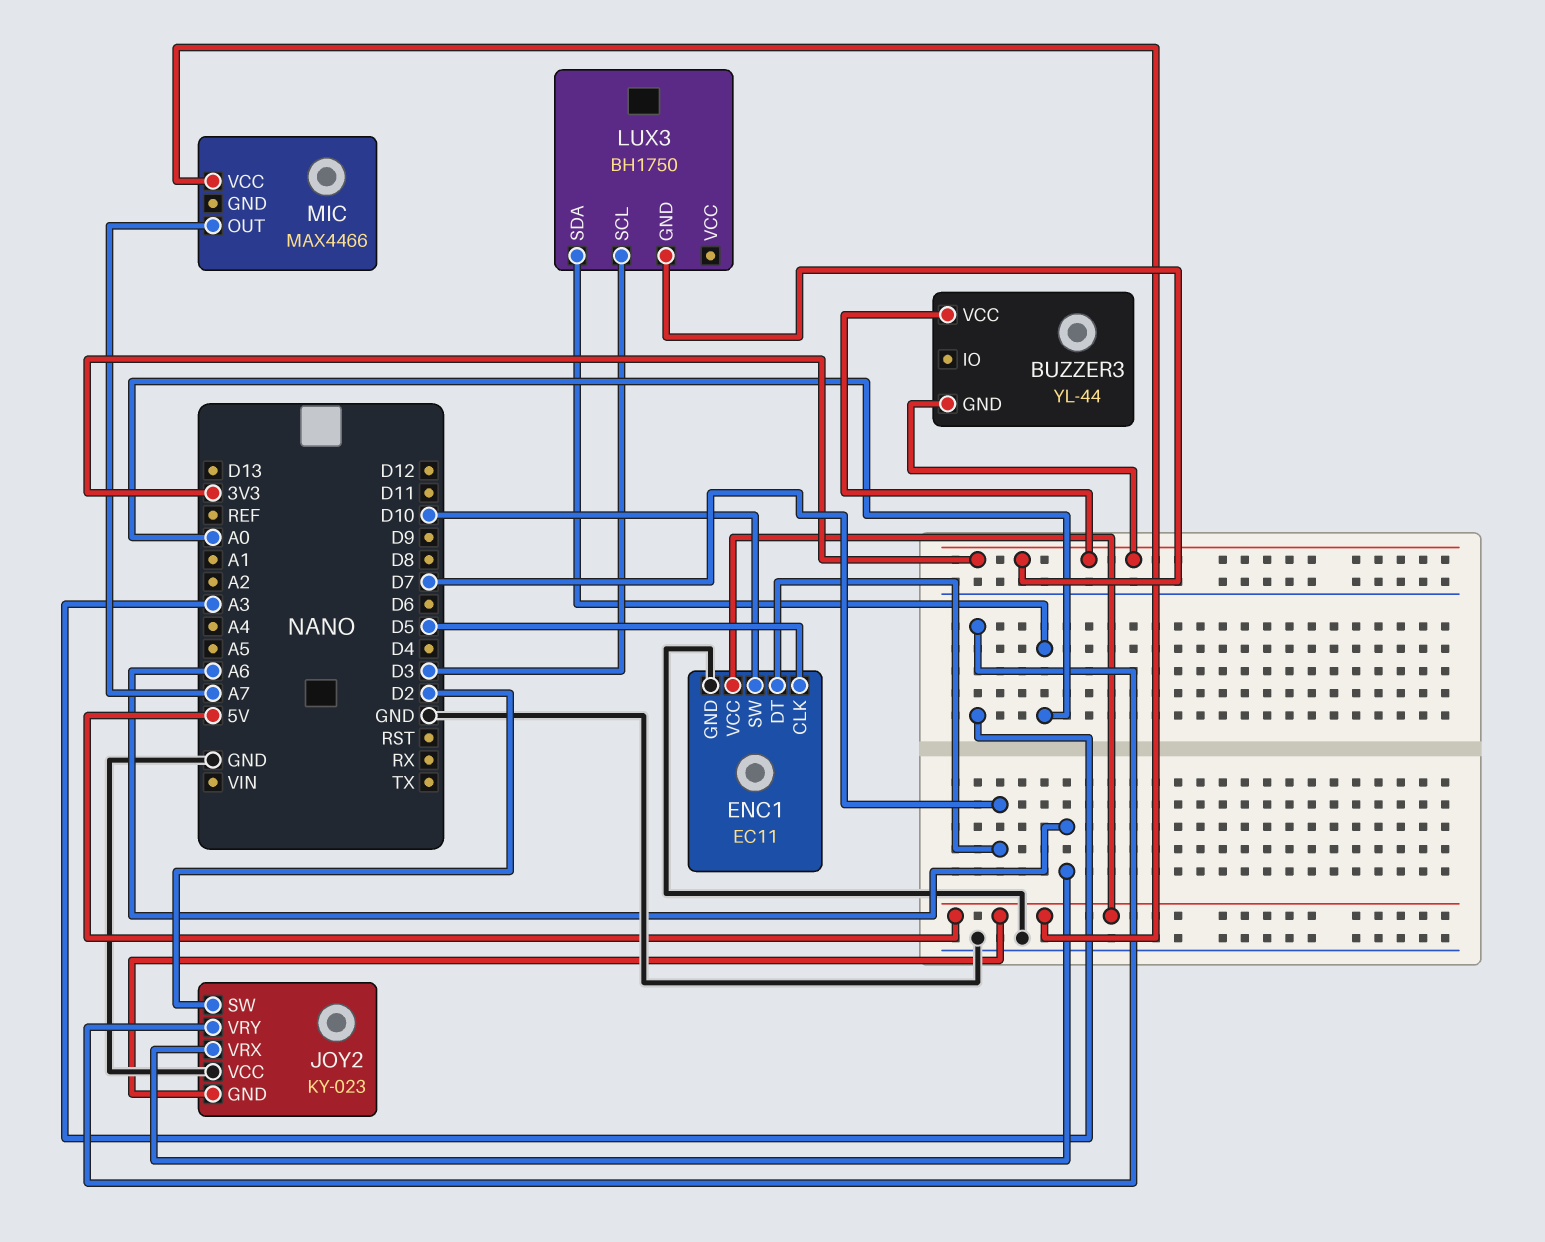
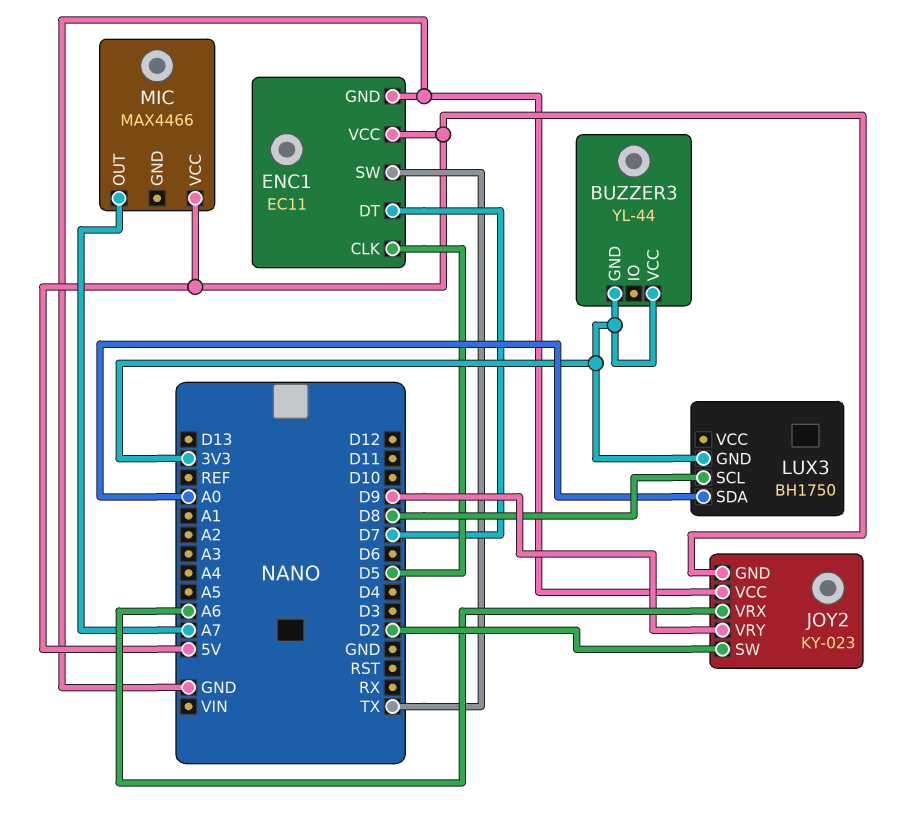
ENC1 pin SW: D10 -> TX
JOY2 pin VRY: A3 -> D9
LUX3 pin SCL: D3 -> D8

